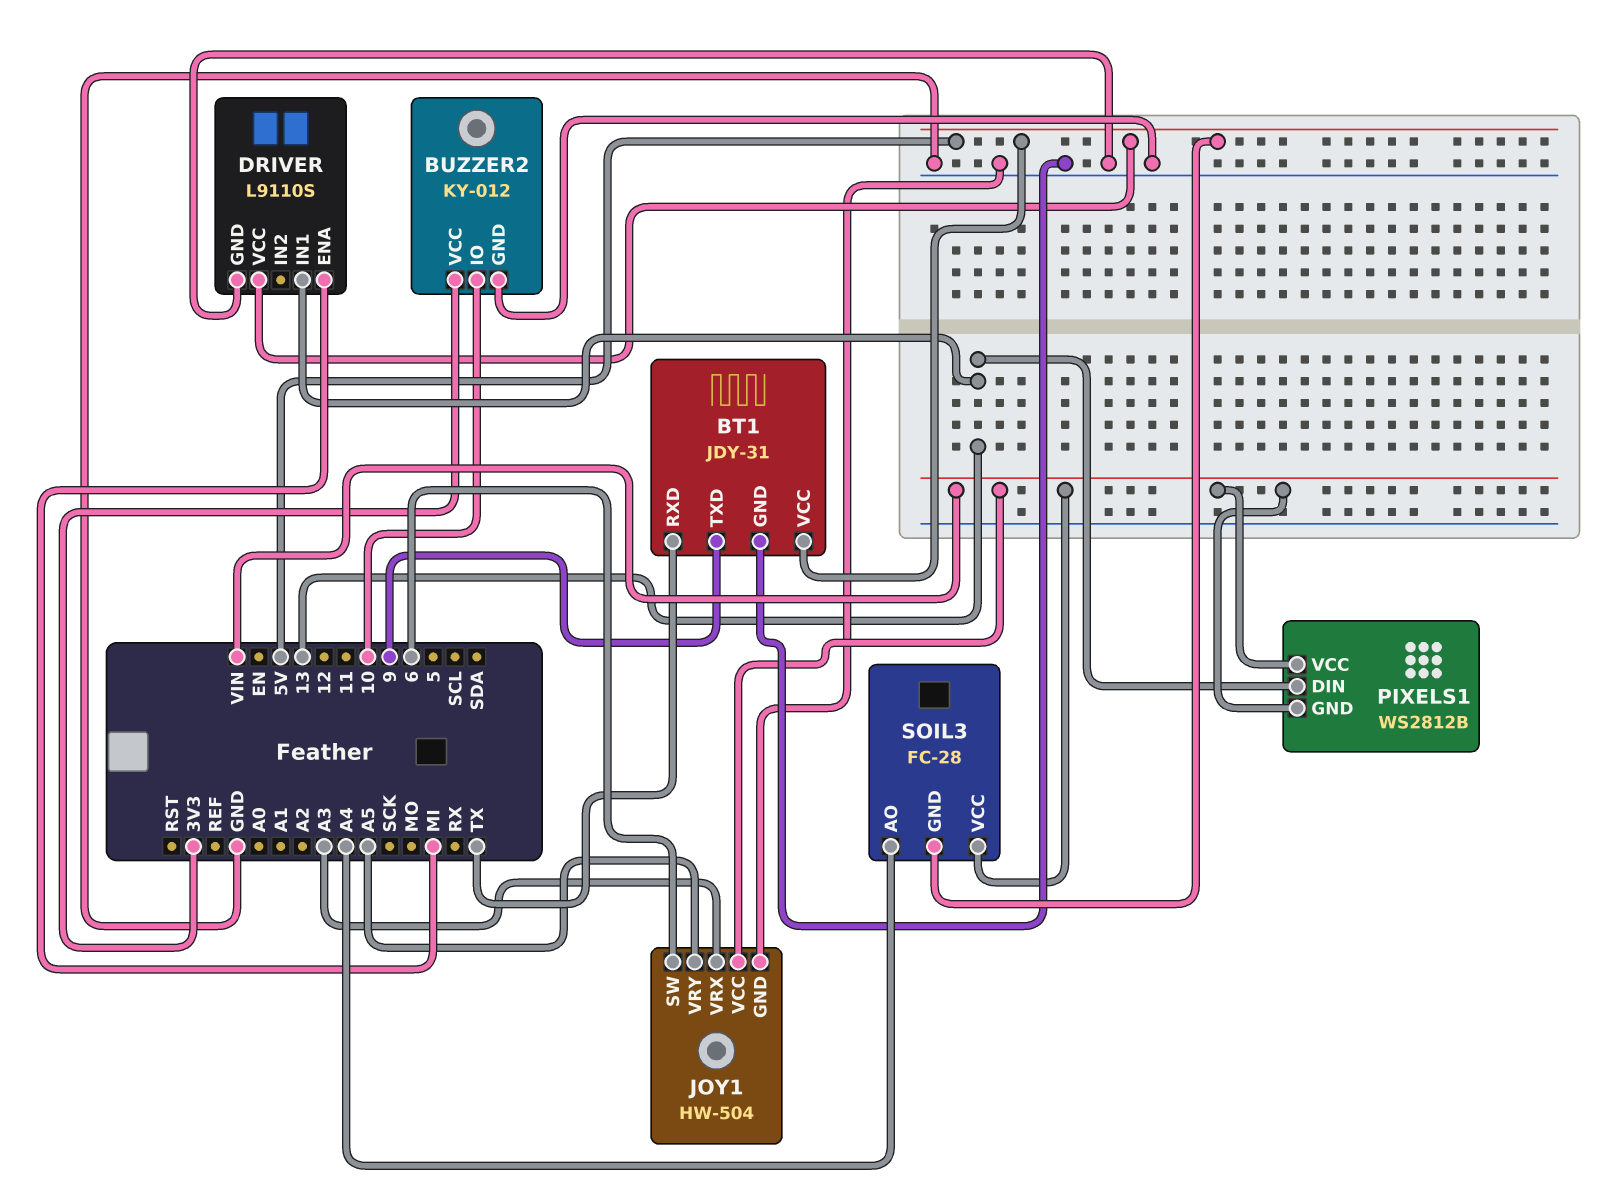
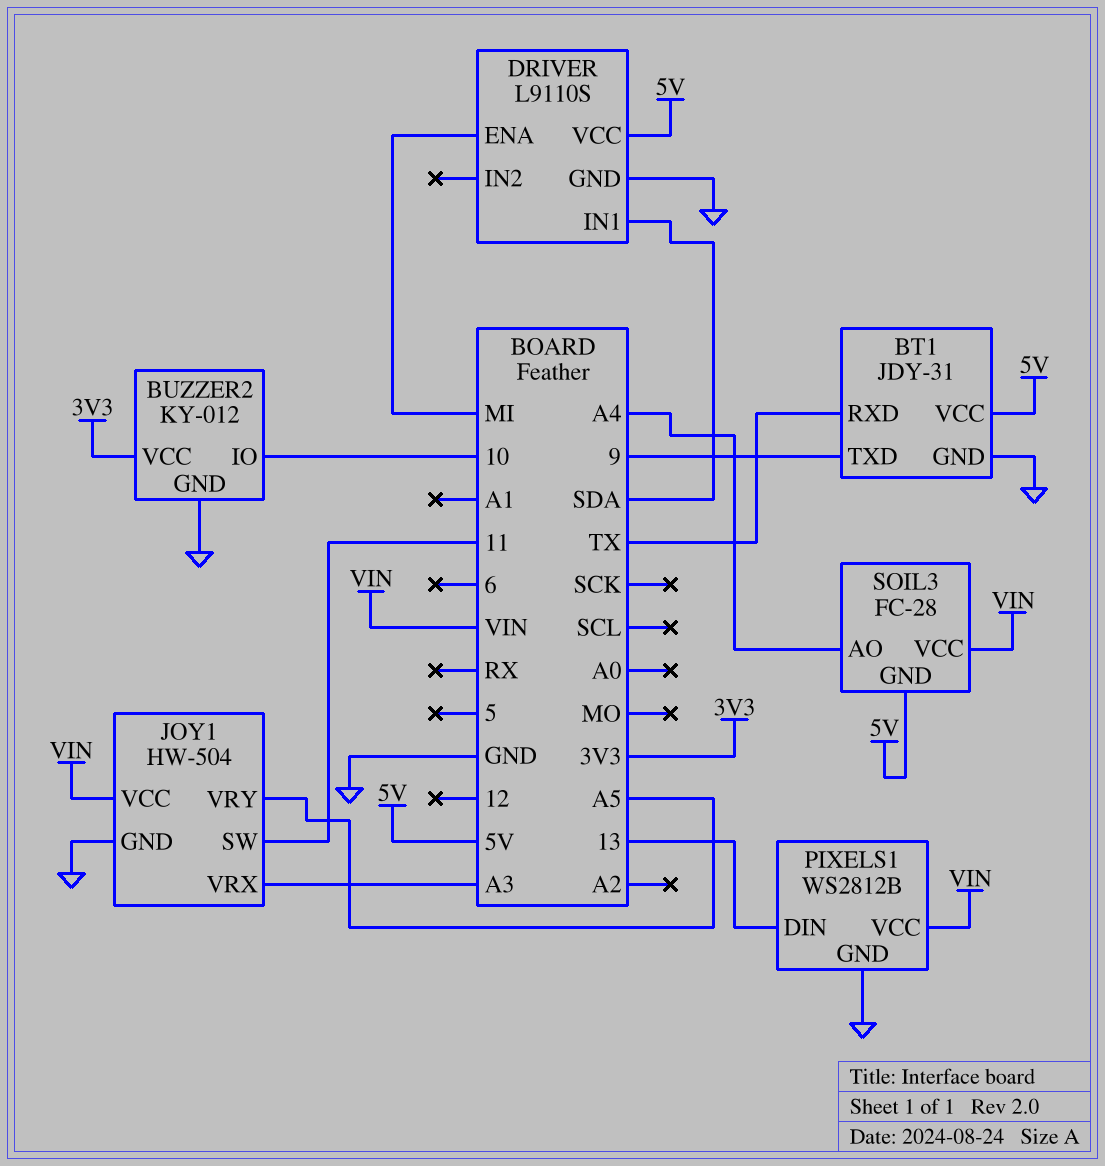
DRIVER pin IN1: 13 -> SDA
JOY1 pin SW: 6 -> 11
PIXELS1 pin GND: VIN -> GND

